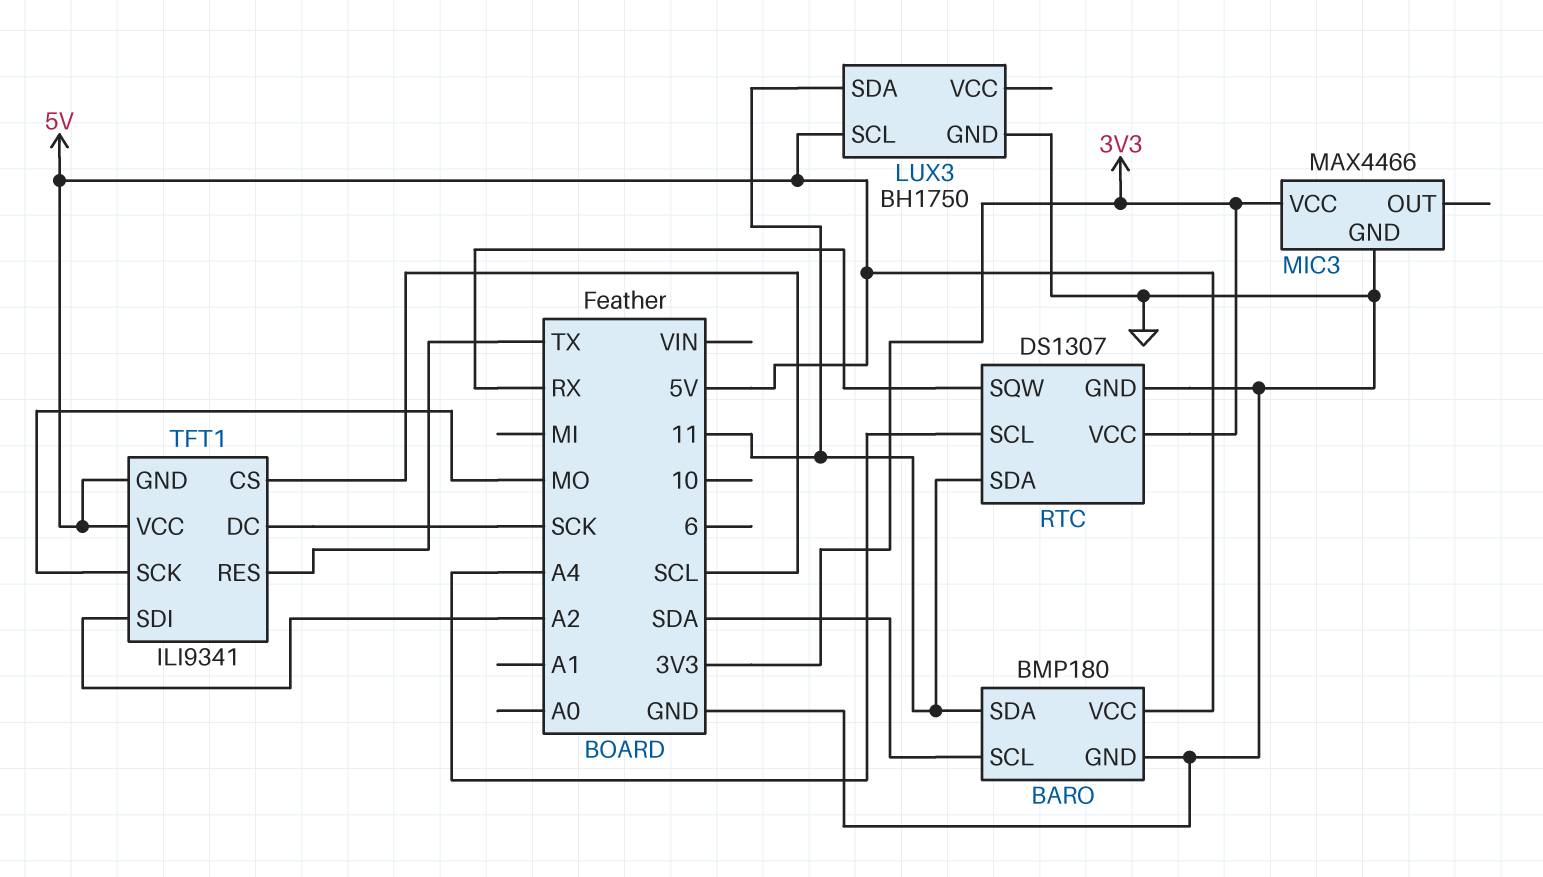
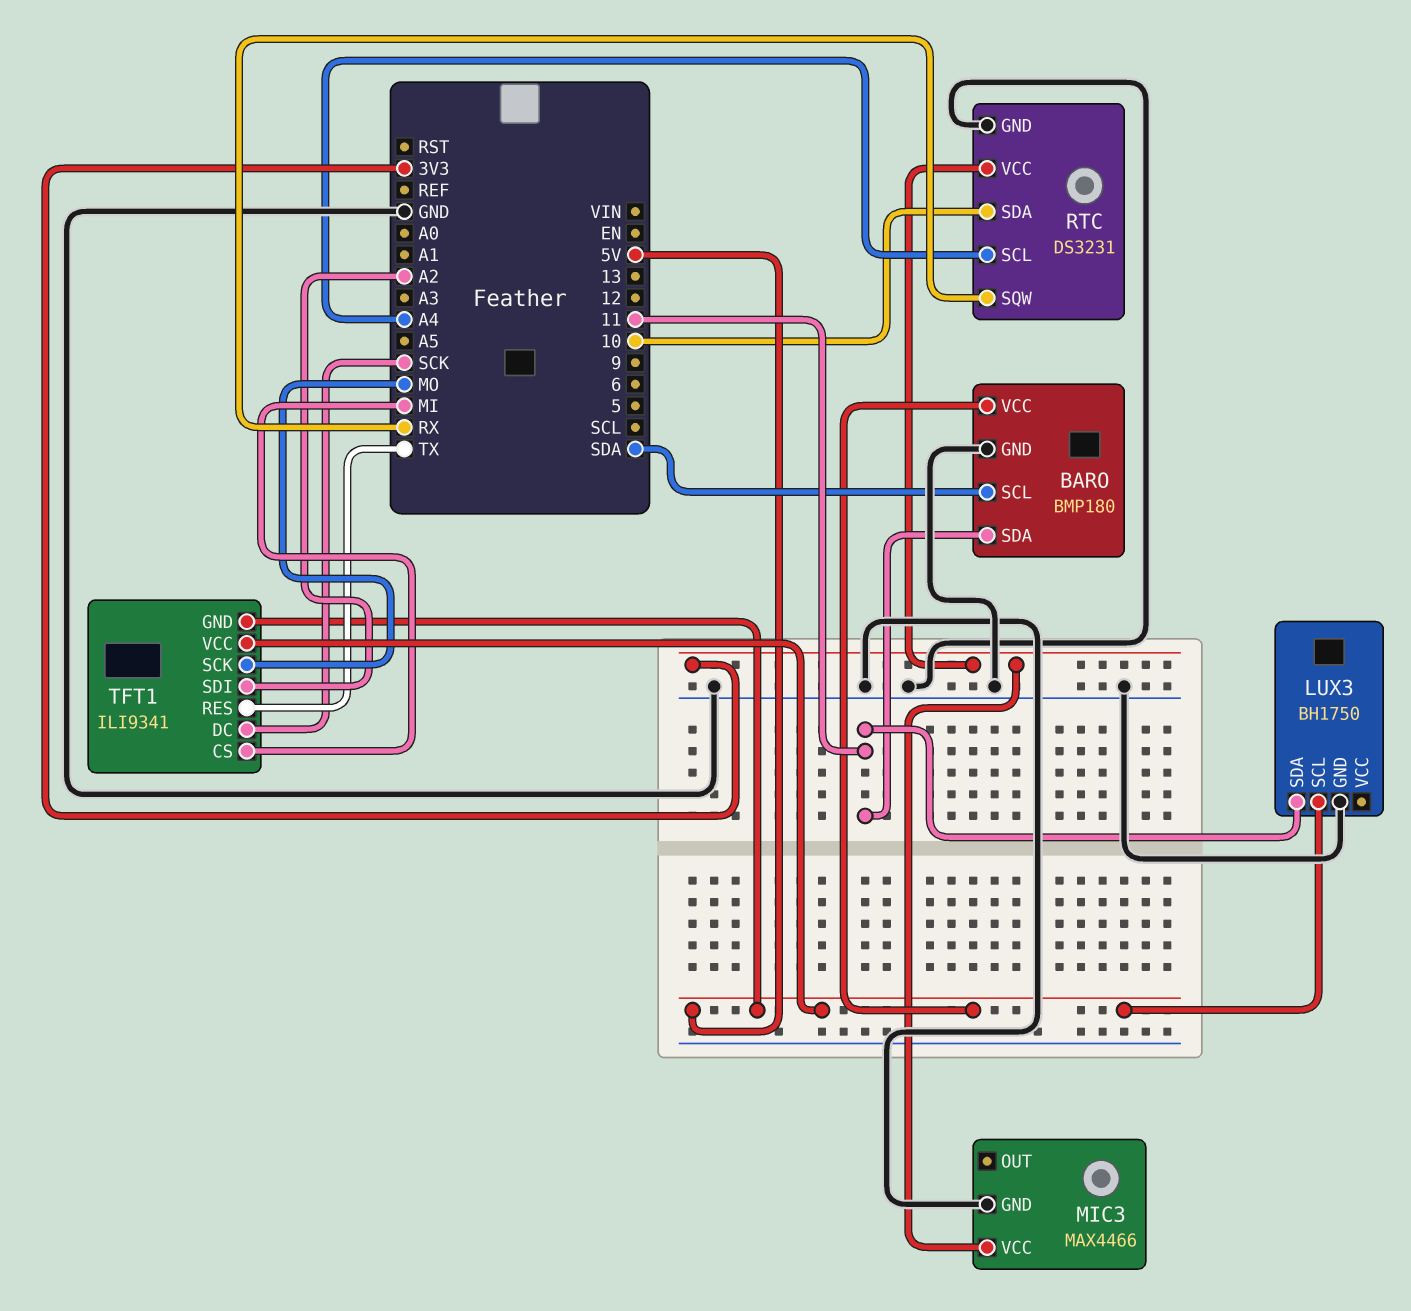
RTC: DS1307 -> DS3231
RTC pin SDA: 11 -> 10
TFT1 pin CS: SCL -> MI

